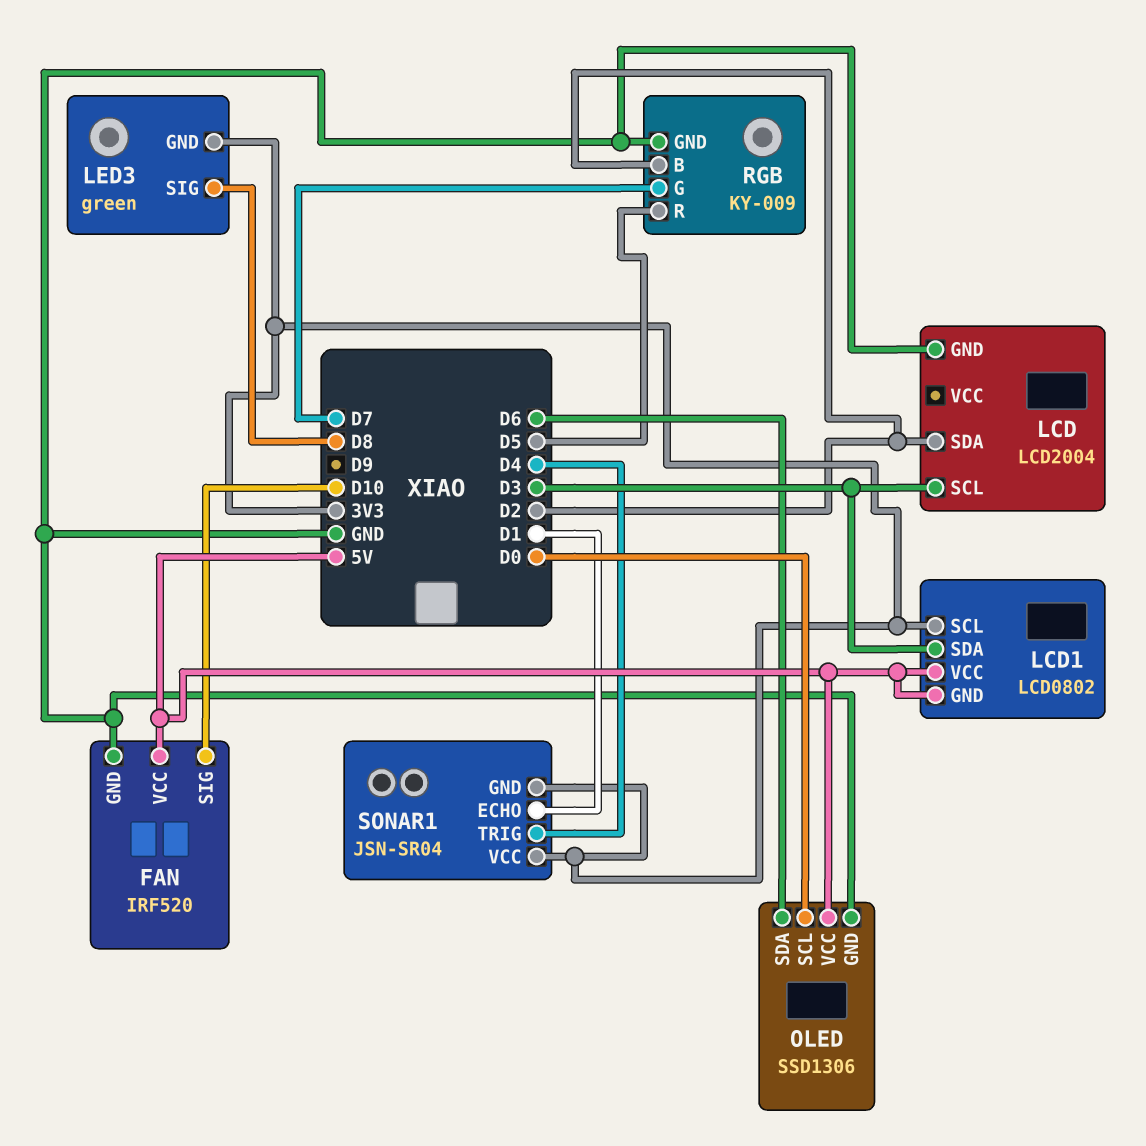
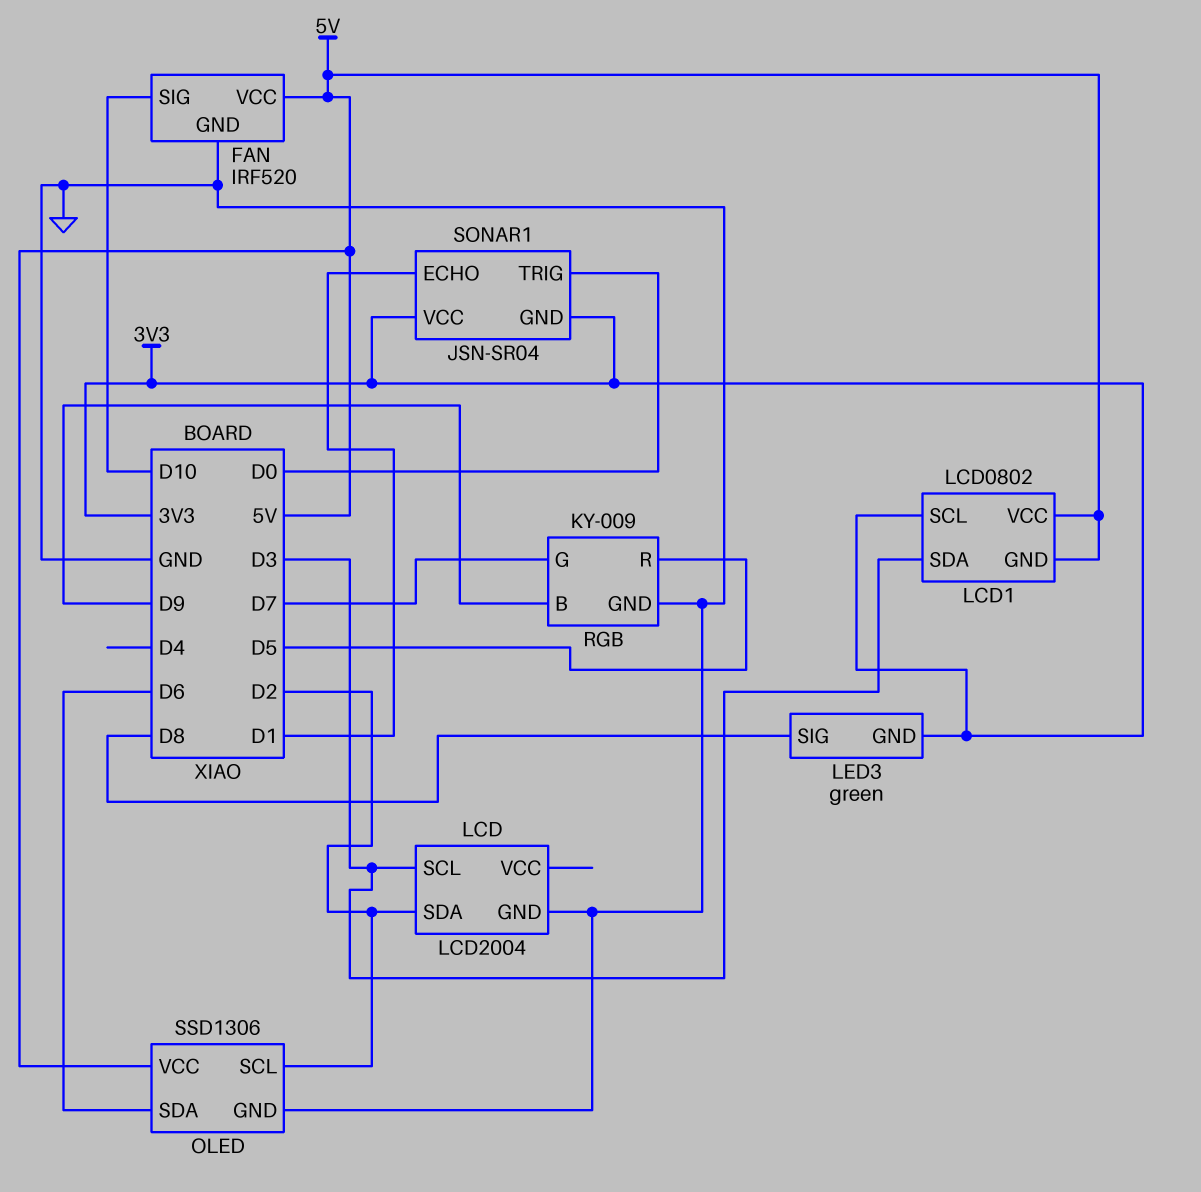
OLED pin SCL: D0 -> D2
RGB pin B: D2 -> D9
SONAR1 pin TRIG: D4 -> D0

